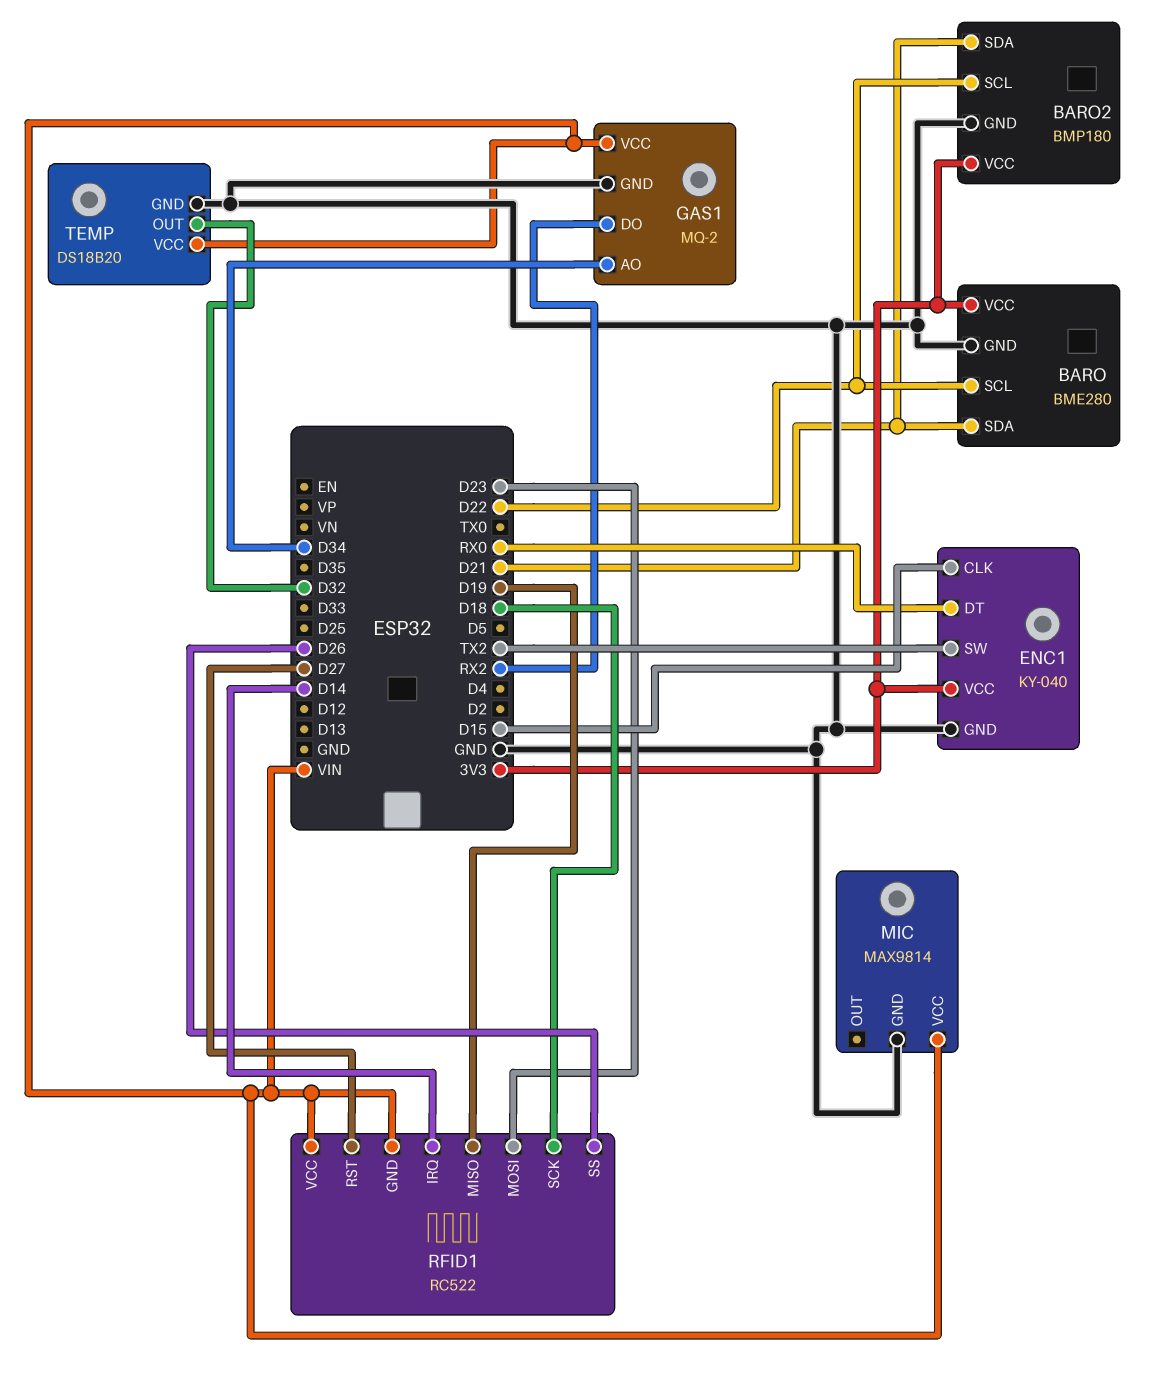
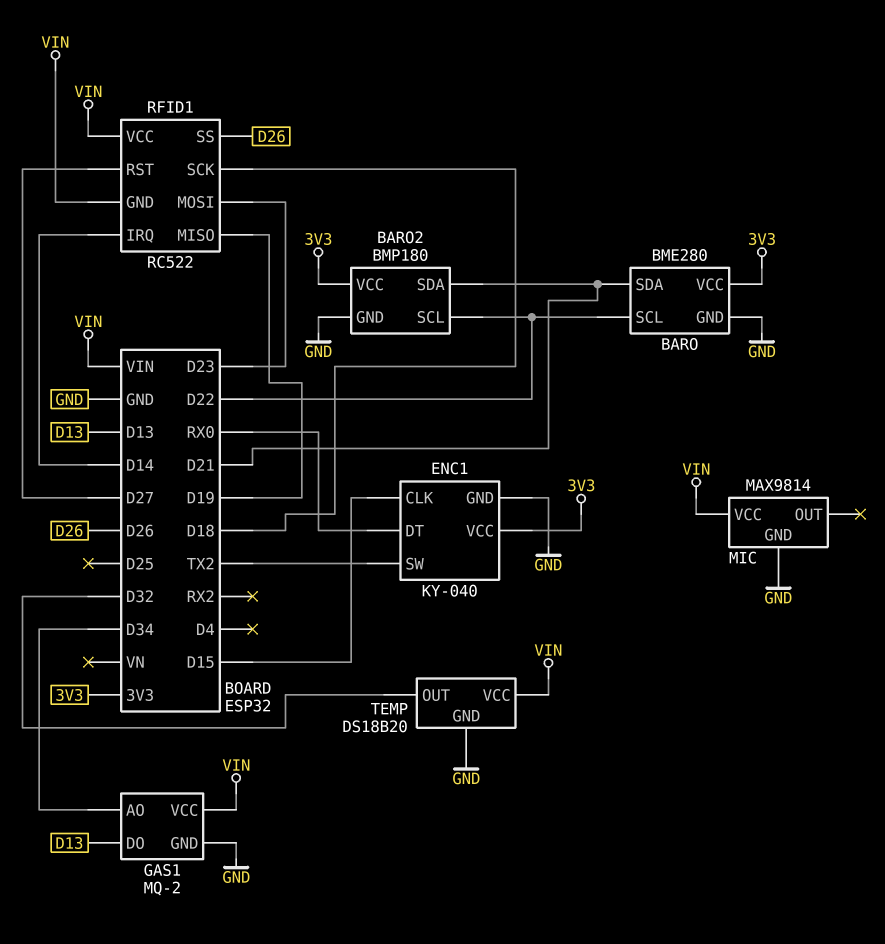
GAS1 pin DO: RX2 -> D13

